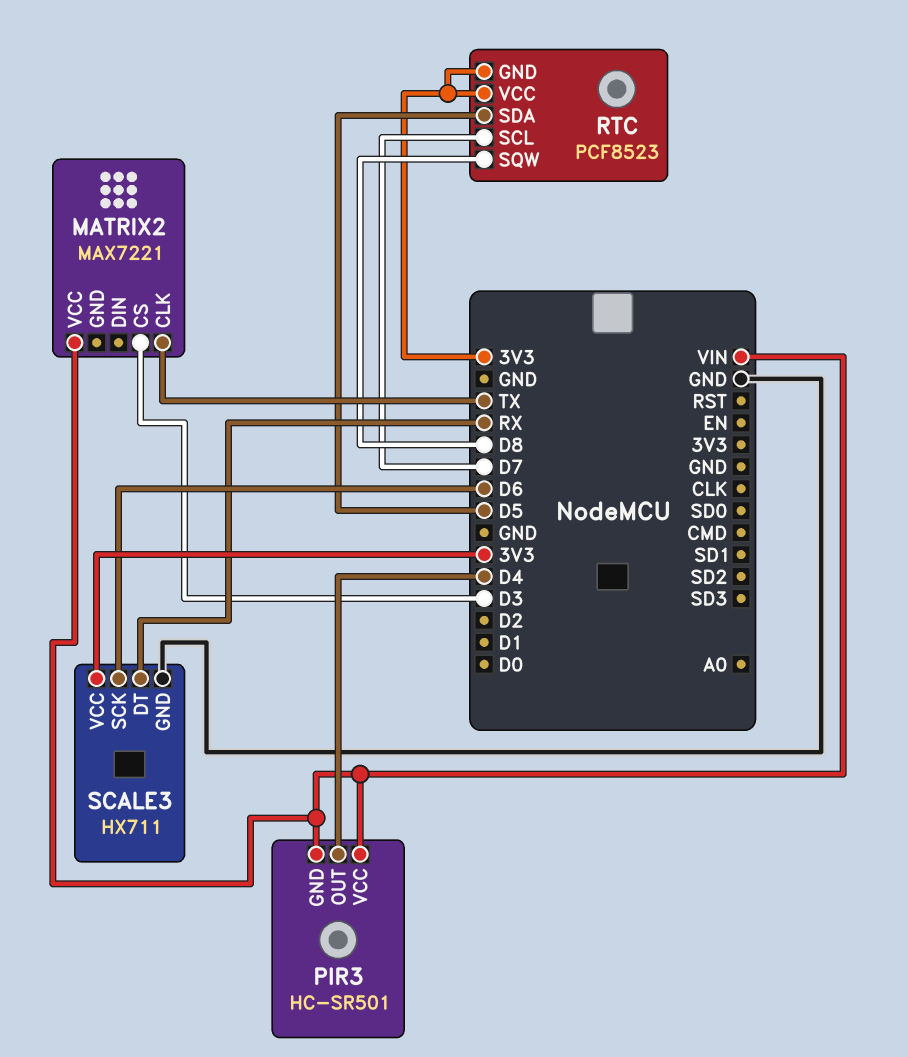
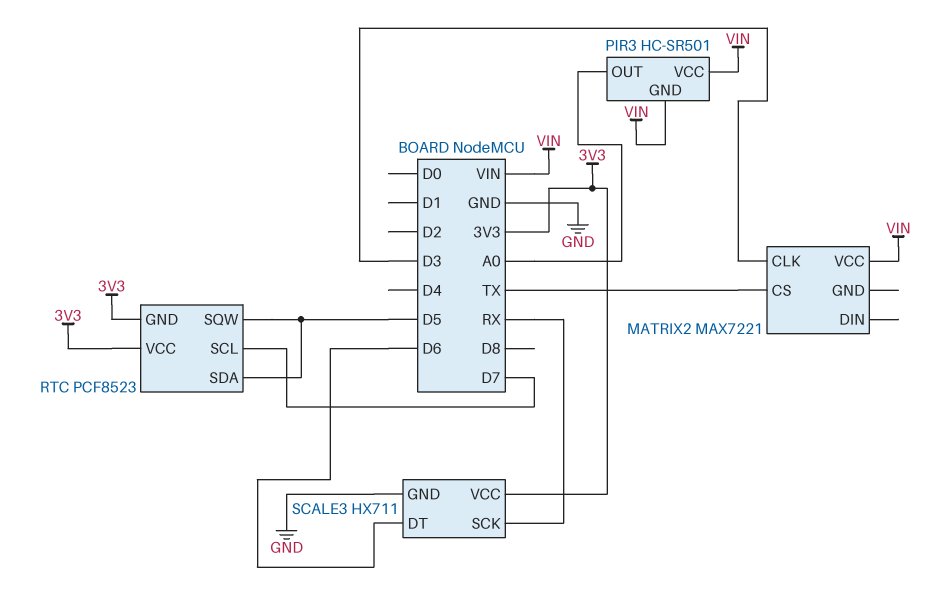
MATRIX2 pin CLK: TX -> D3
MATRIX2 pin CS: D3 -> TX
PIR3 pin OUT: D4 -> A0
RTC pin SQW: D8 -> D5
SCALE3 pin DT: RX -> D6
SCALE3 pin SCK: D6 -> RX

